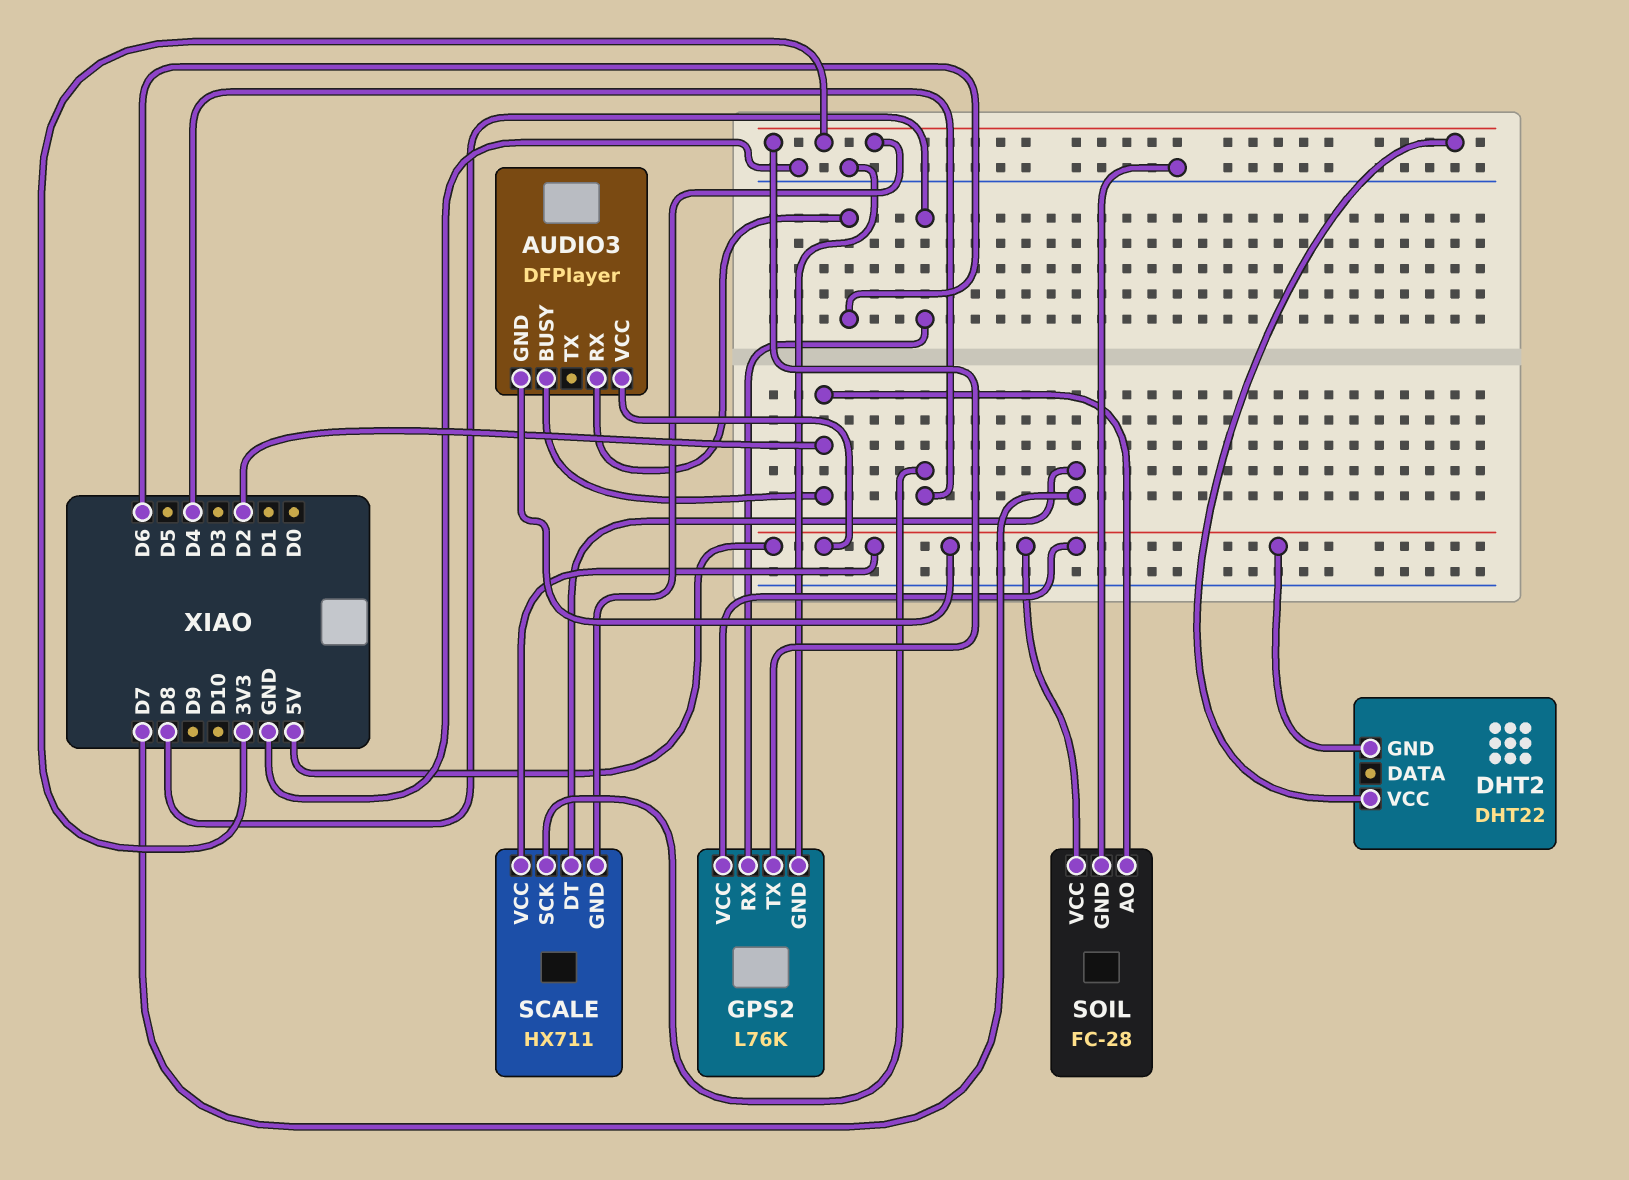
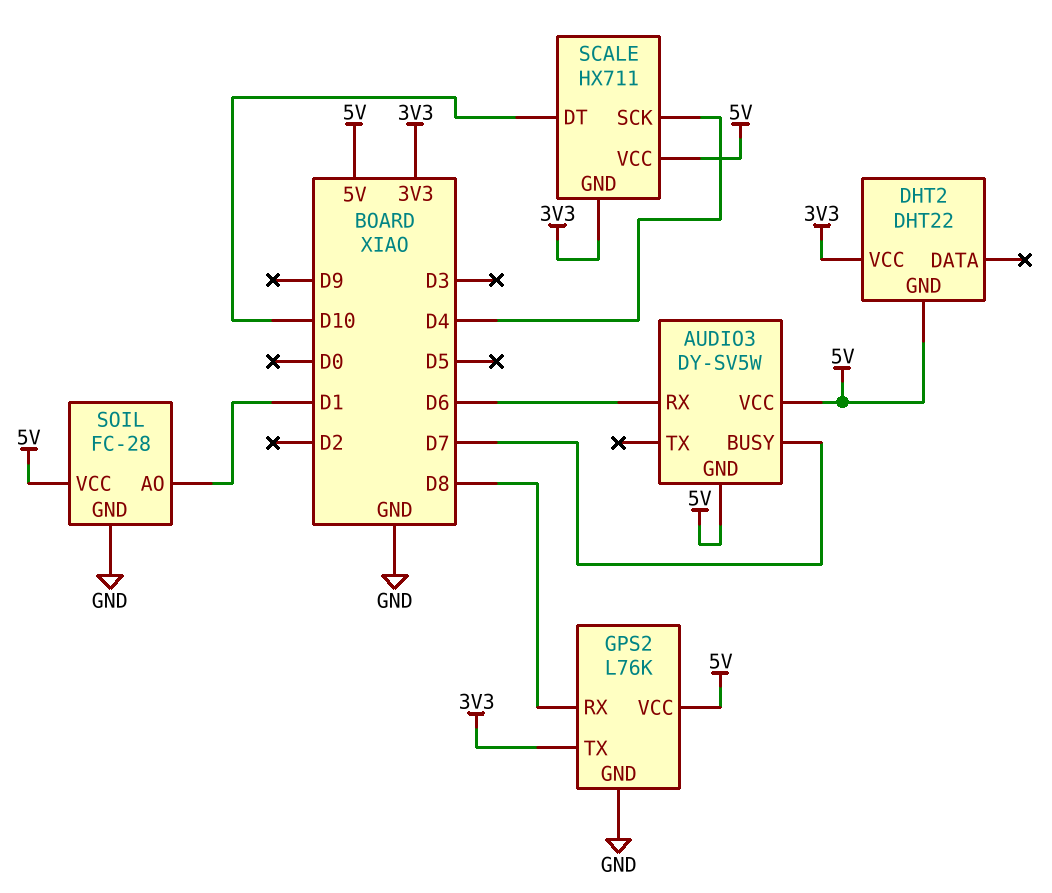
AUDIO3: DFPlayer -> DY-SV5W
AUDIO3 pin BUSY: D2 -> D7
SCALE pin DT: D7 -> D10
SOIL pin AO: D2 -> D1

